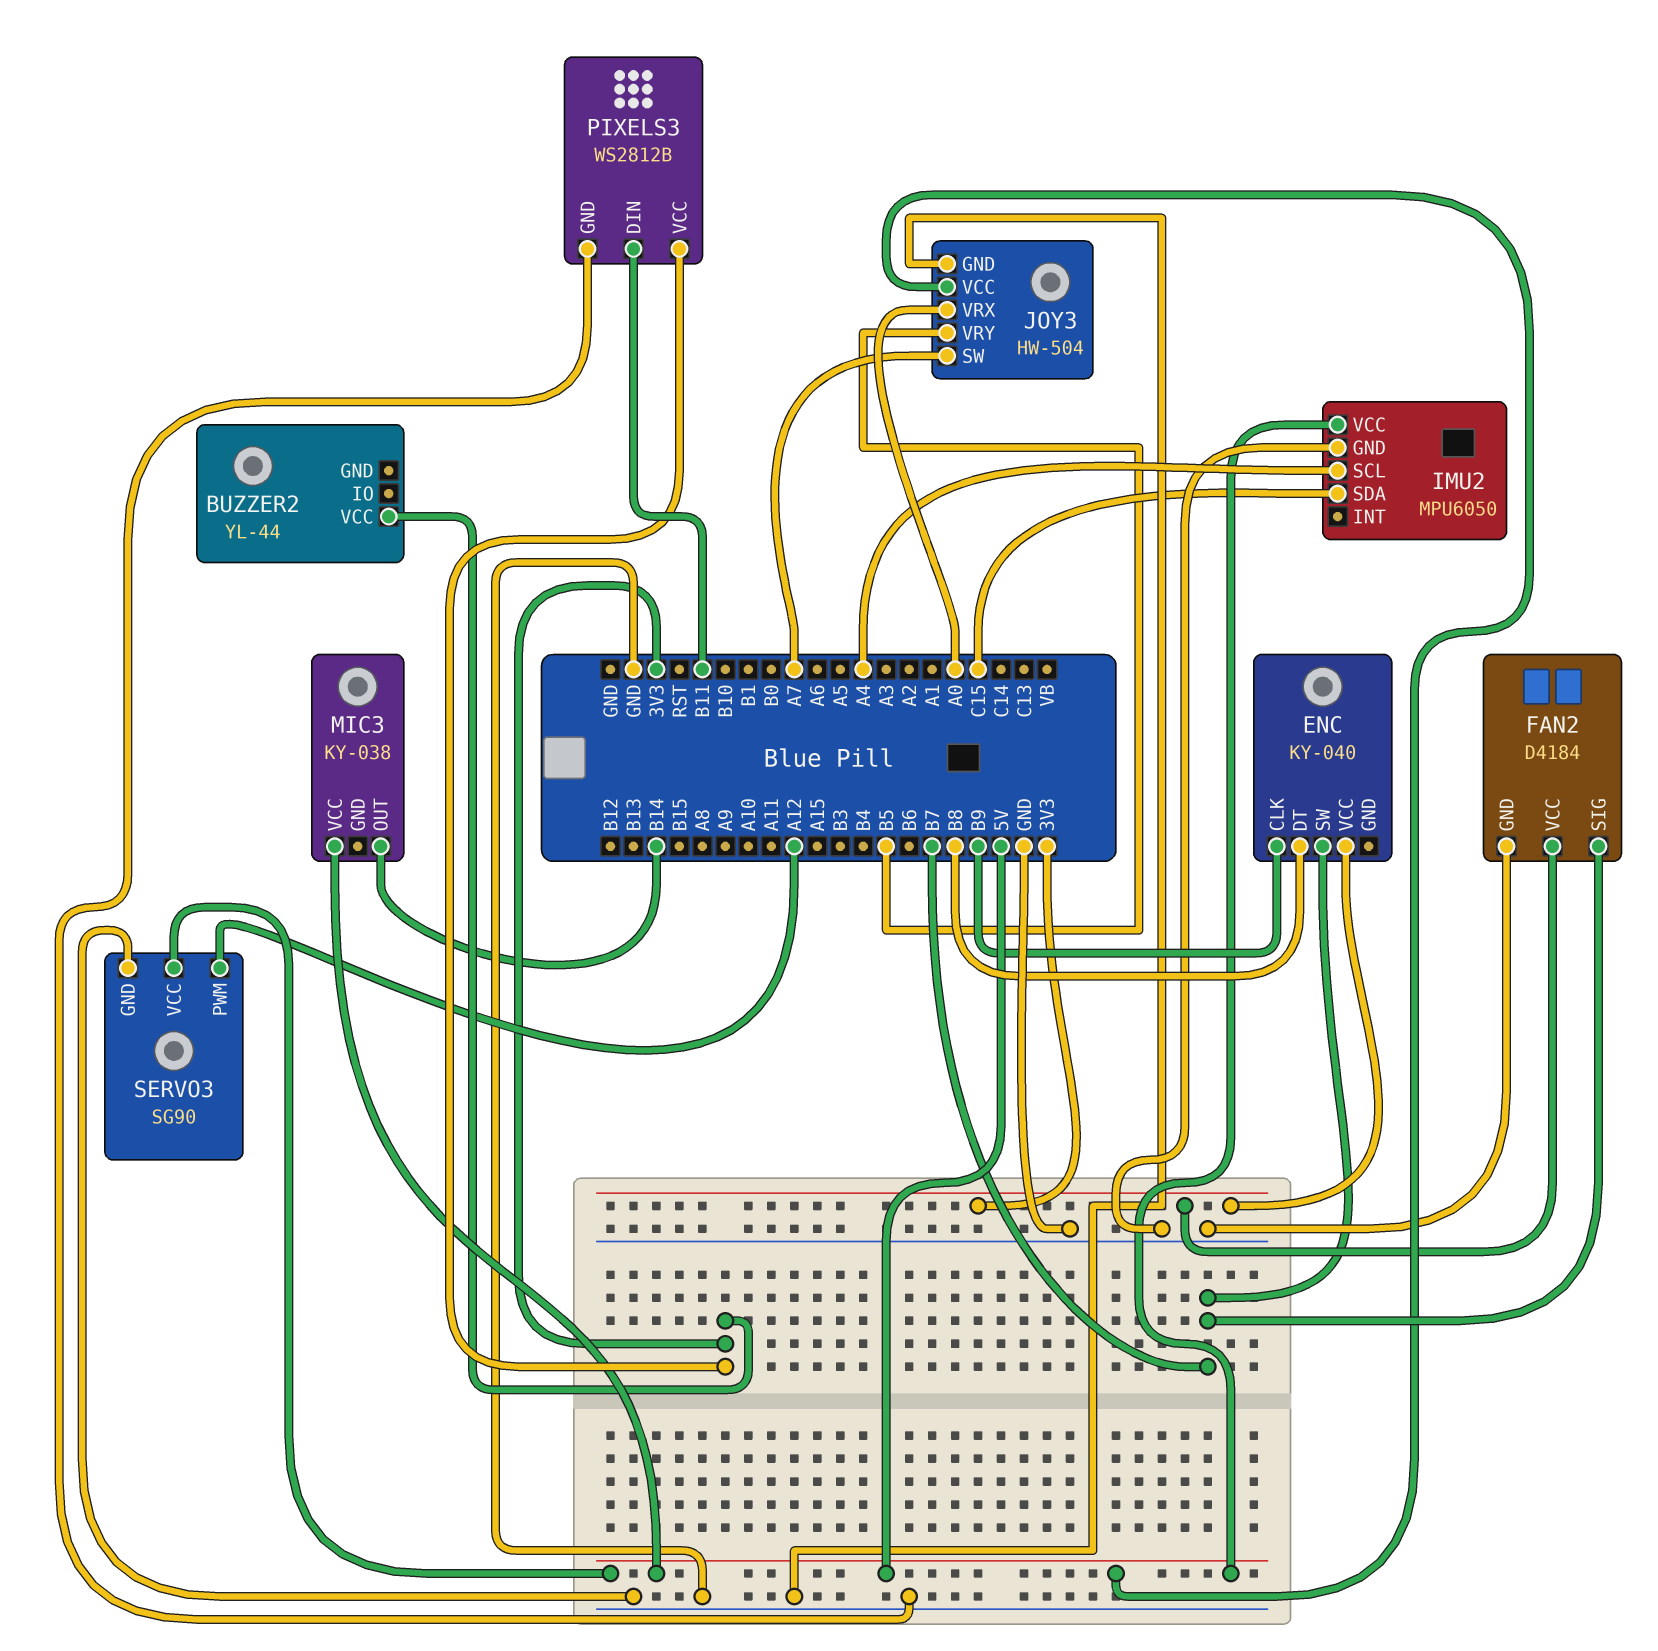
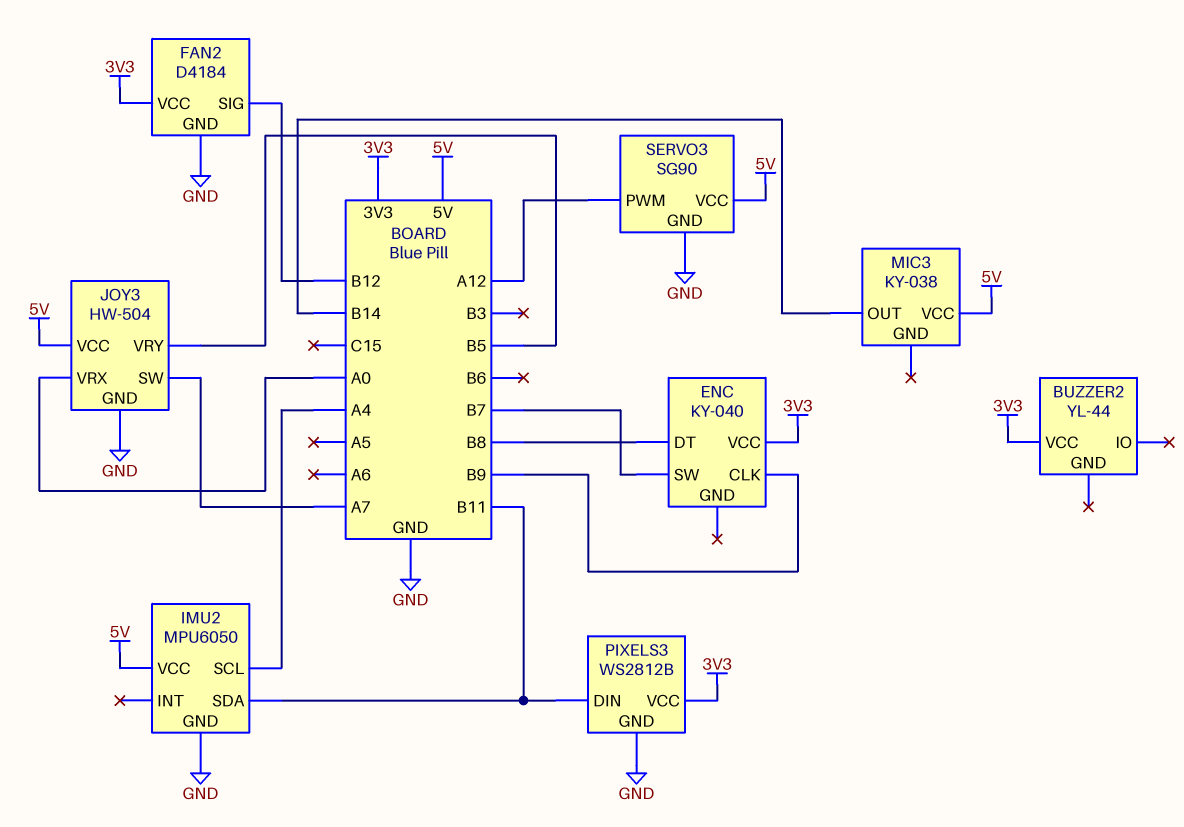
FAN2 pin SIG: B7 -> B12
IMU2 pin SDA: C15 -> B11

